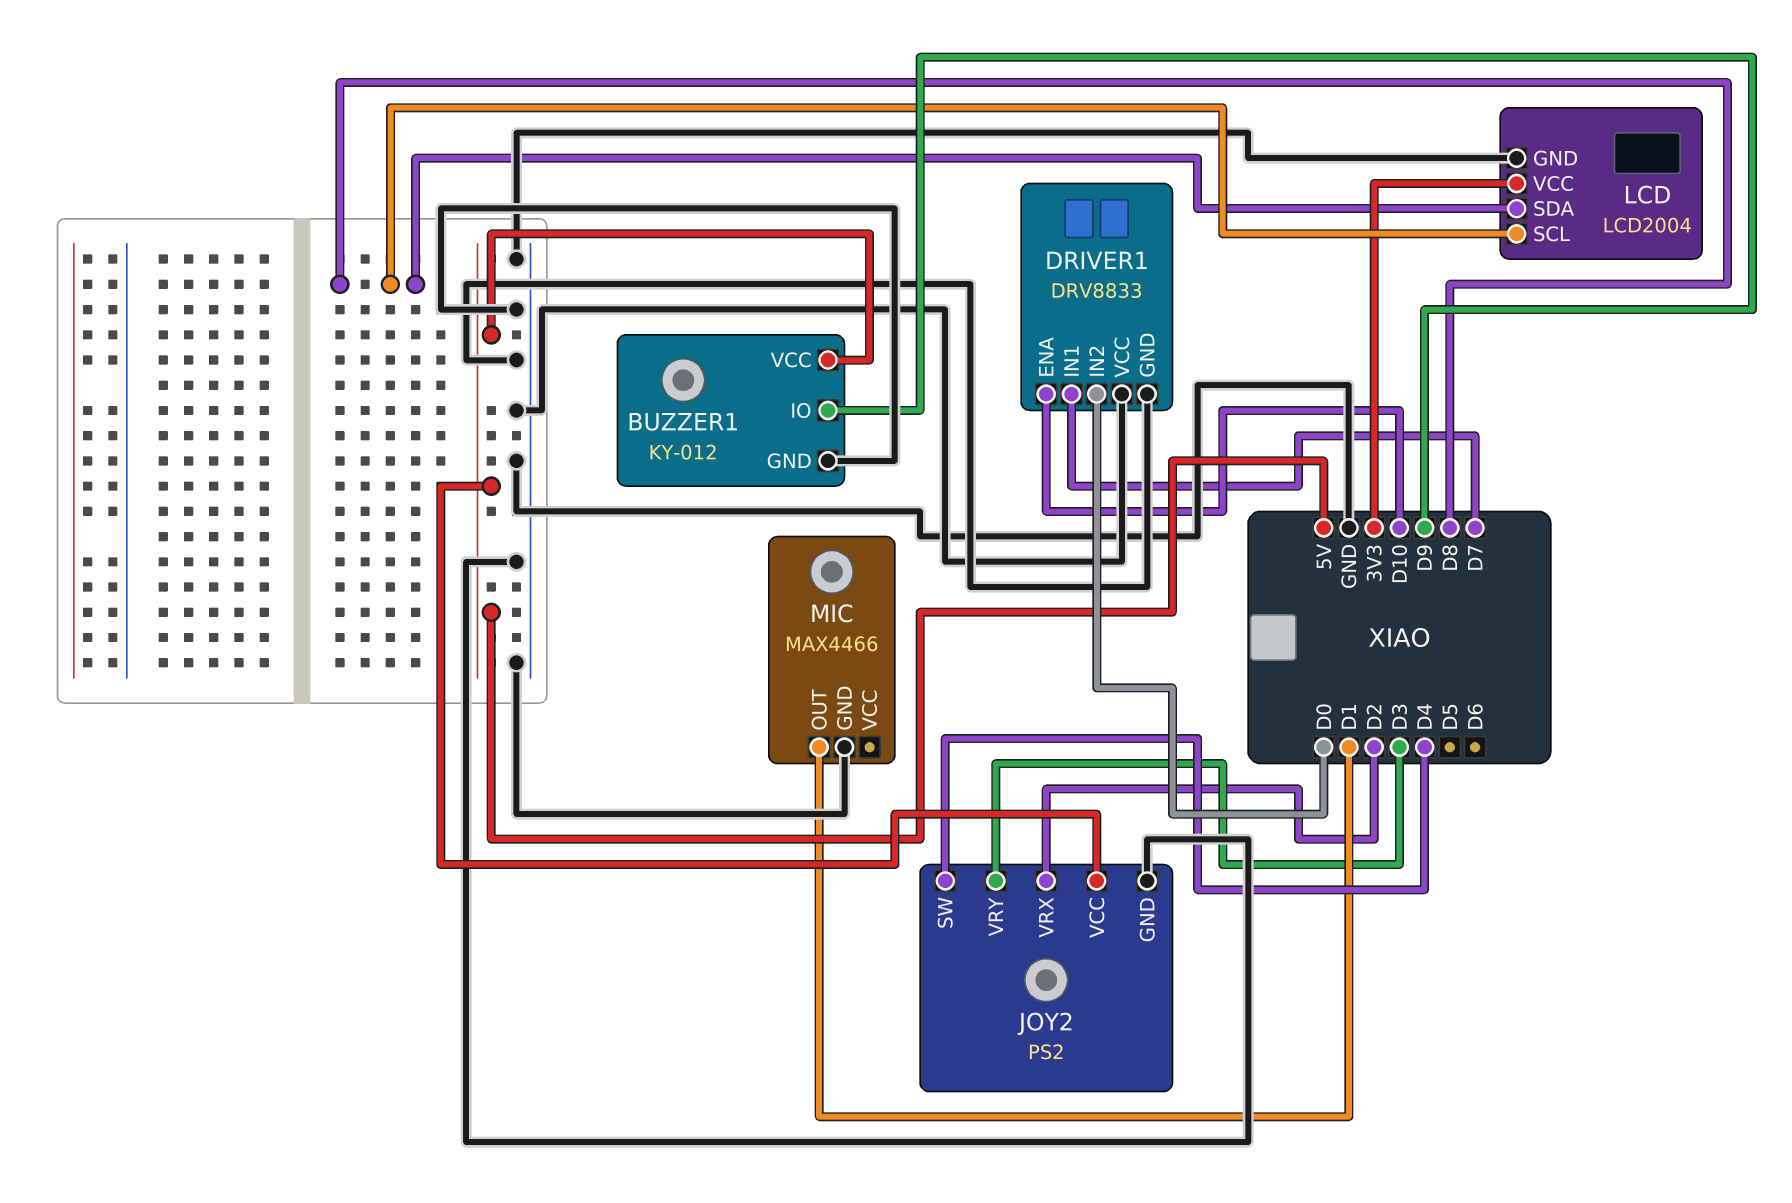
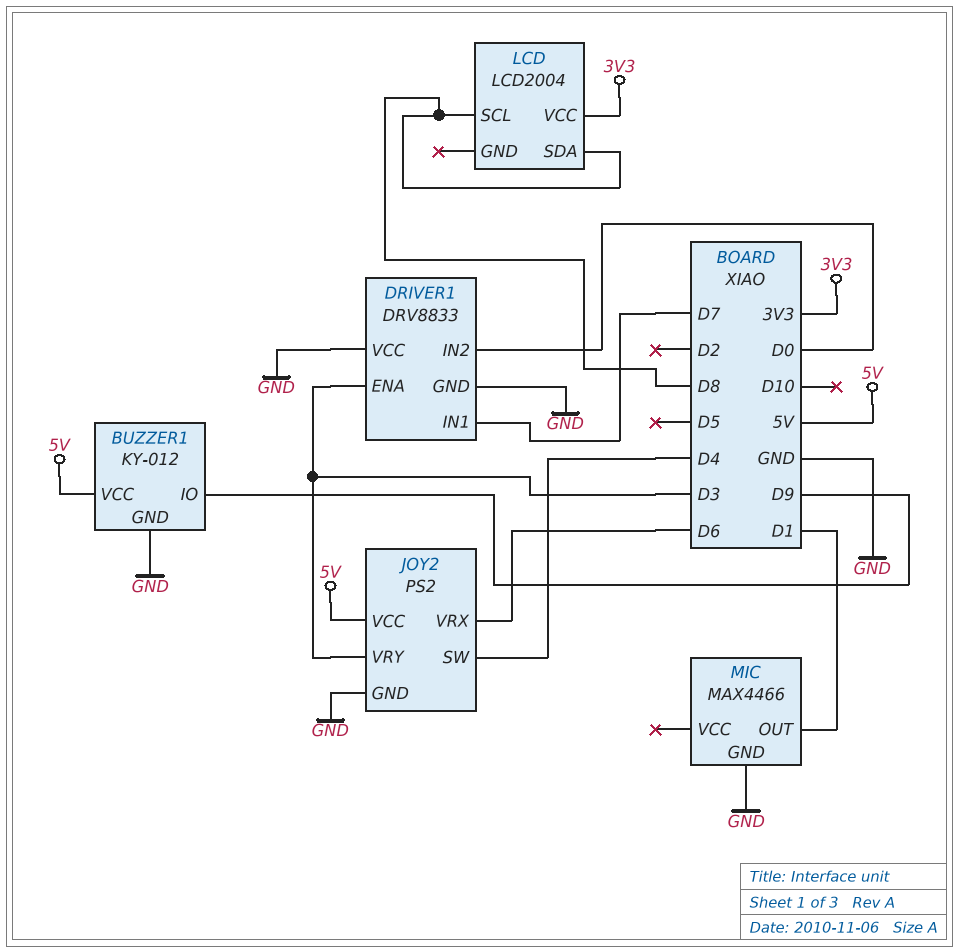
DRIVER1 pin ENA: D10 -> D3
JOY2 pin VRX: D2 -> D6
LCD pin GND: GND -> none

